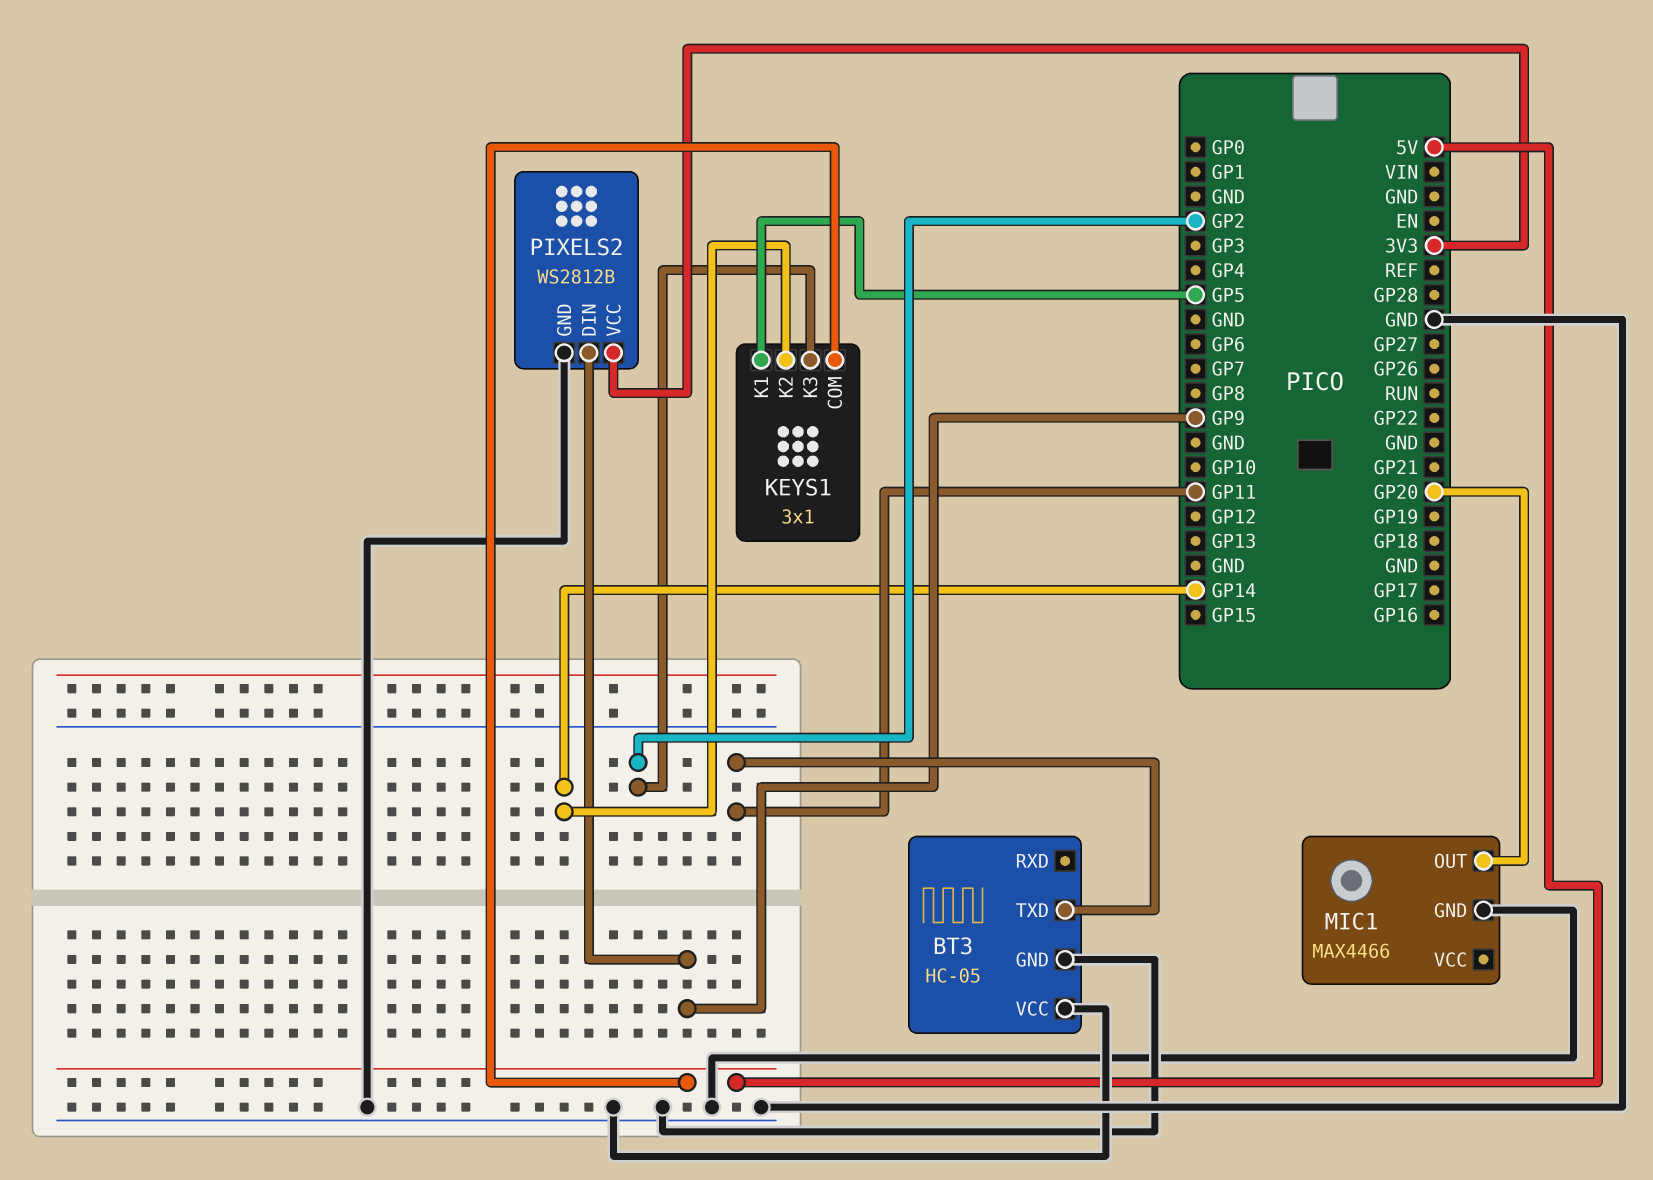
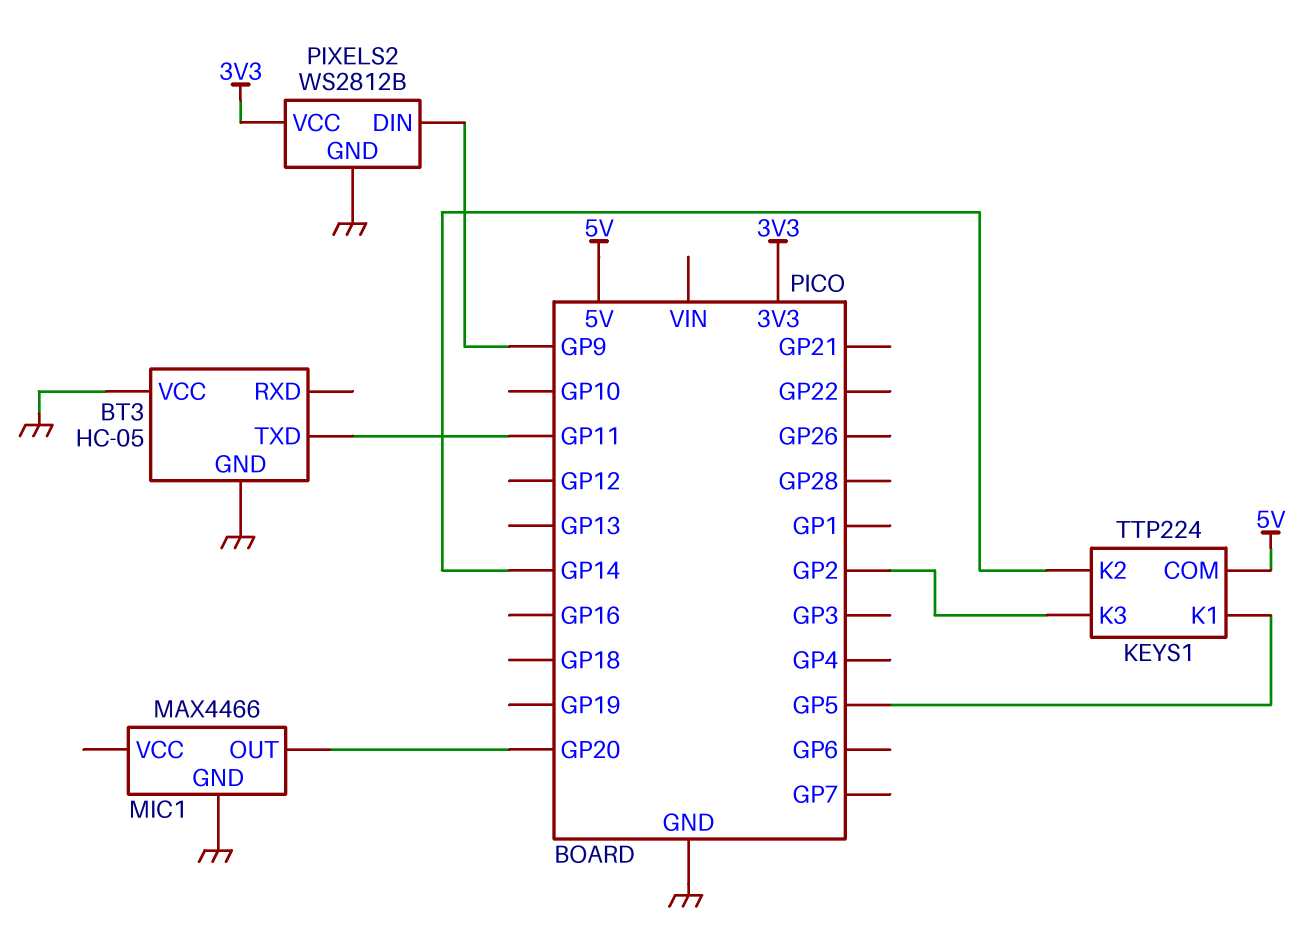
KEYS1: 3x1 -> TTP224

